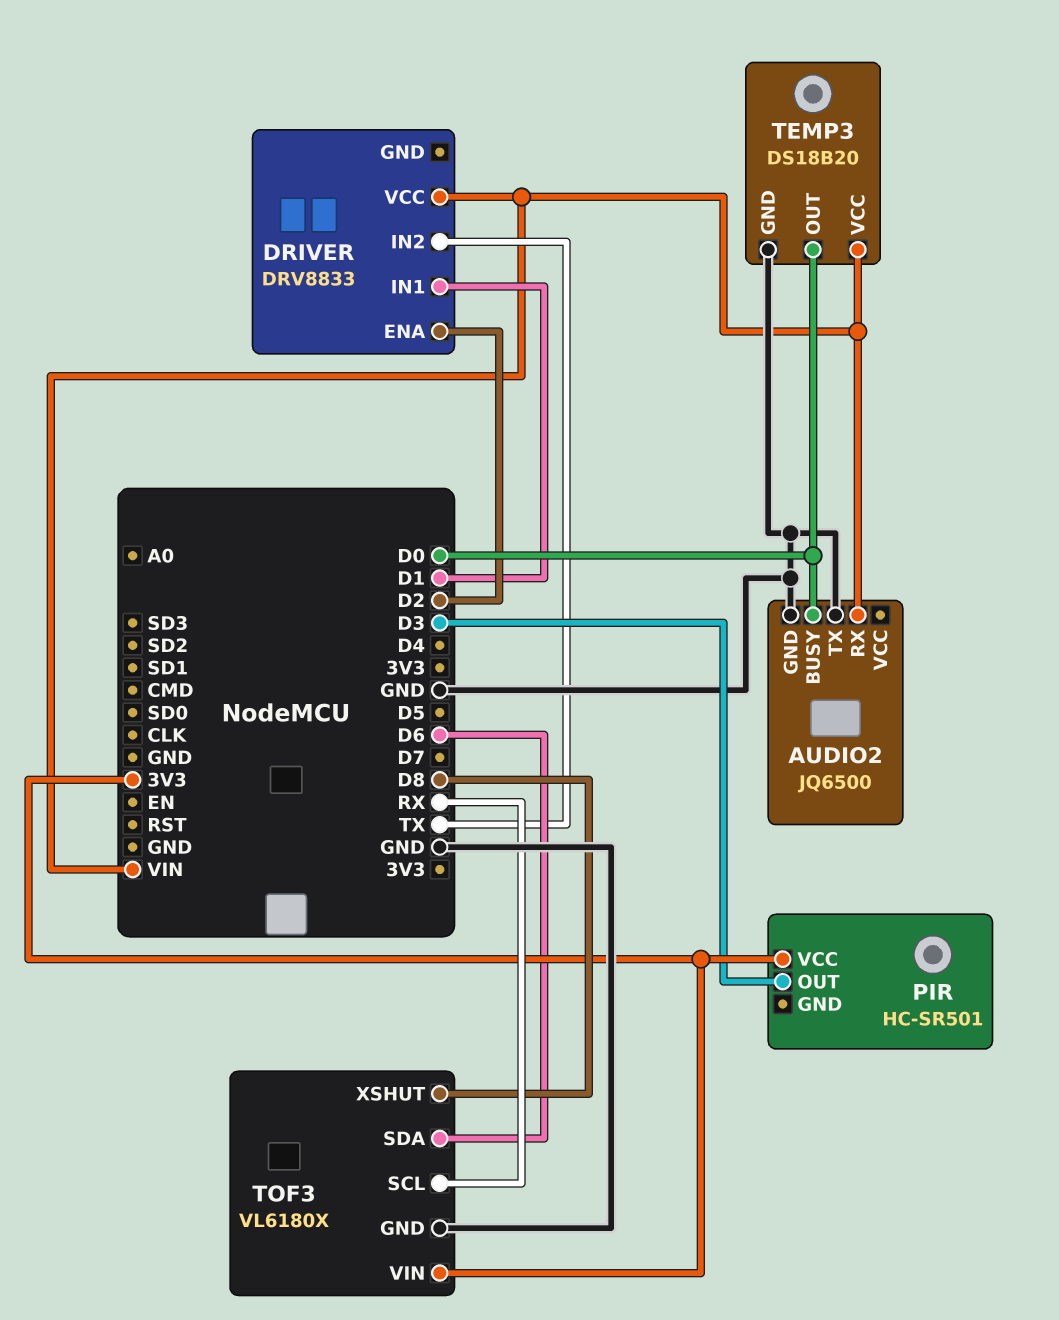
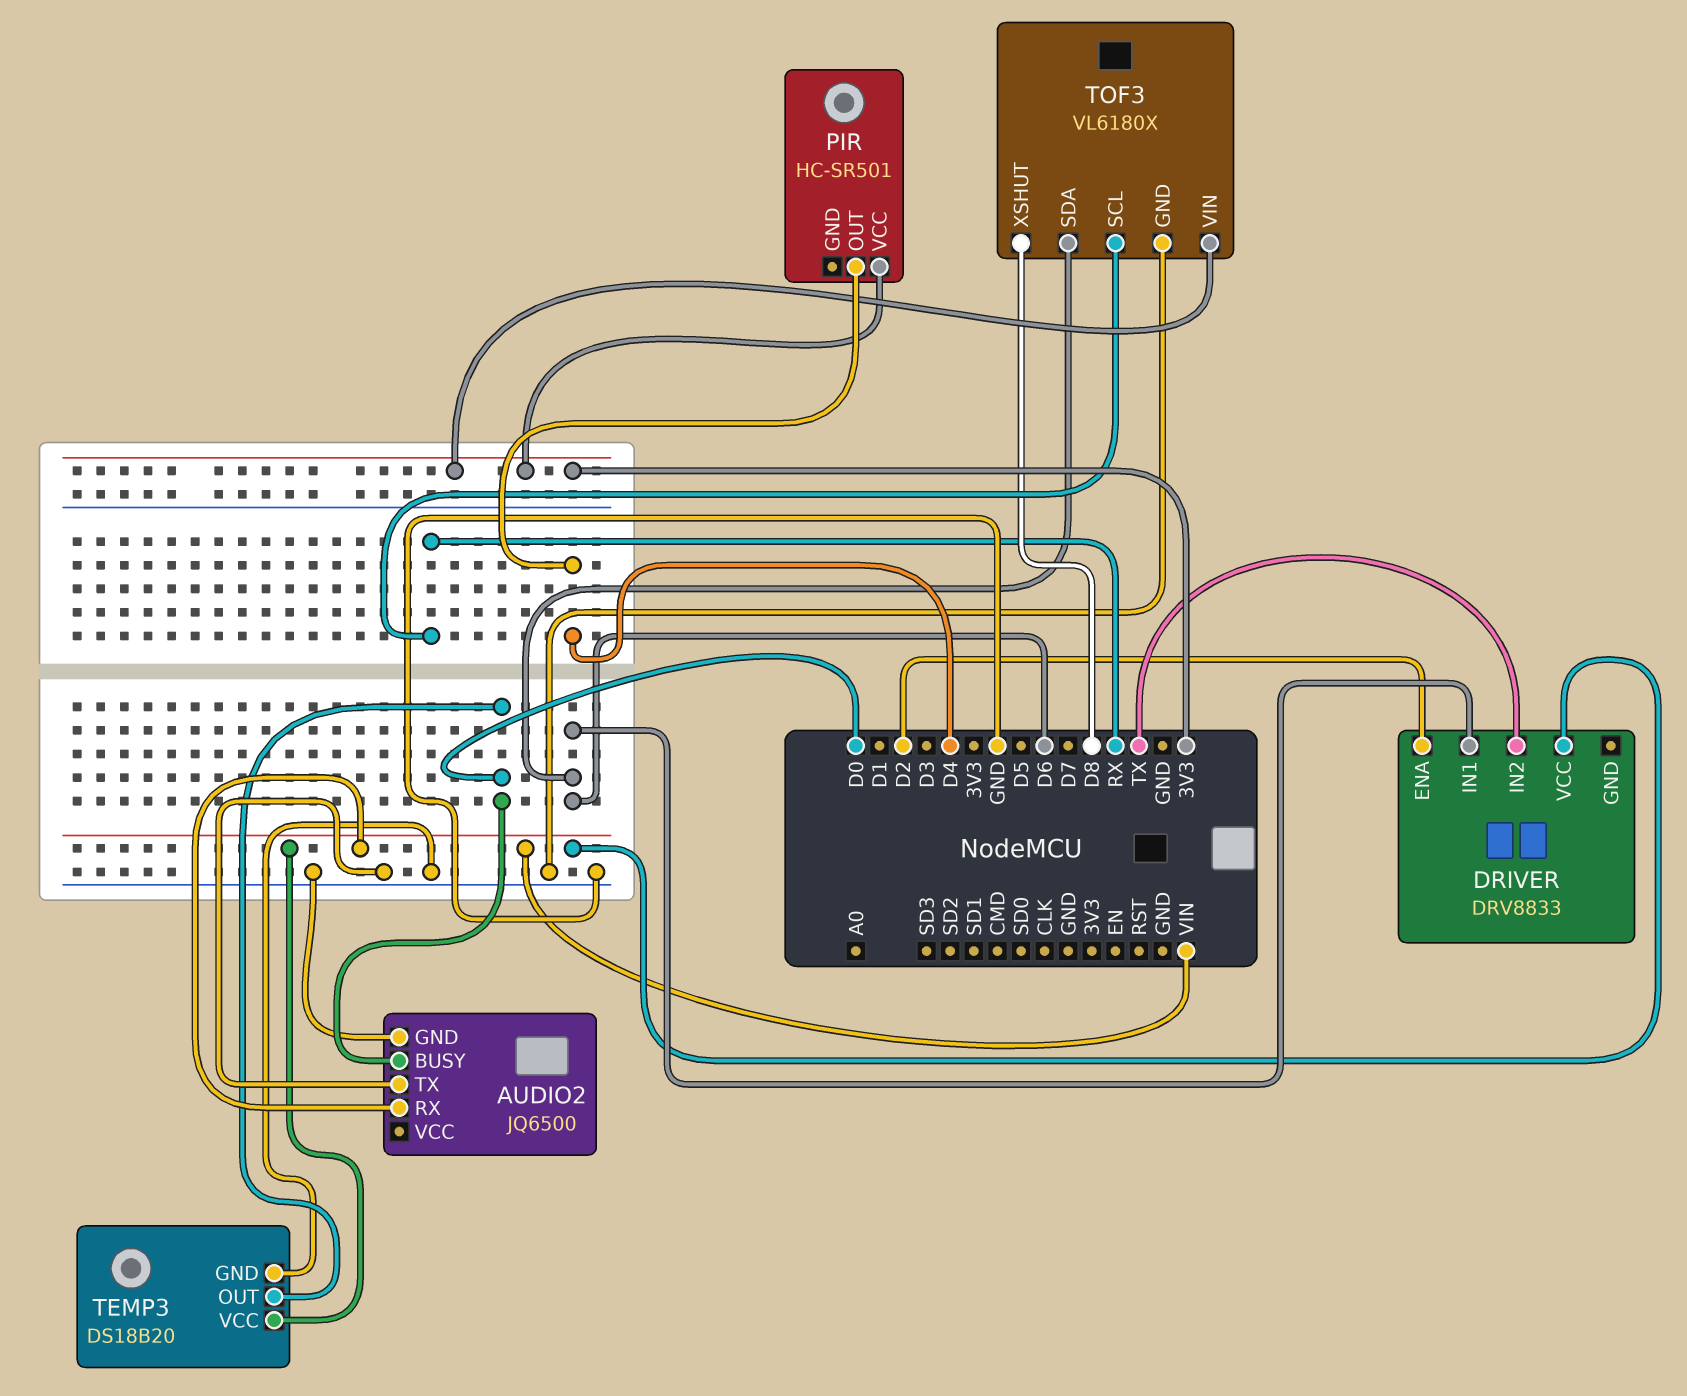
DRIVER pin IN1: D1 -> D6
PIR pin OUT: D3 -> D4

